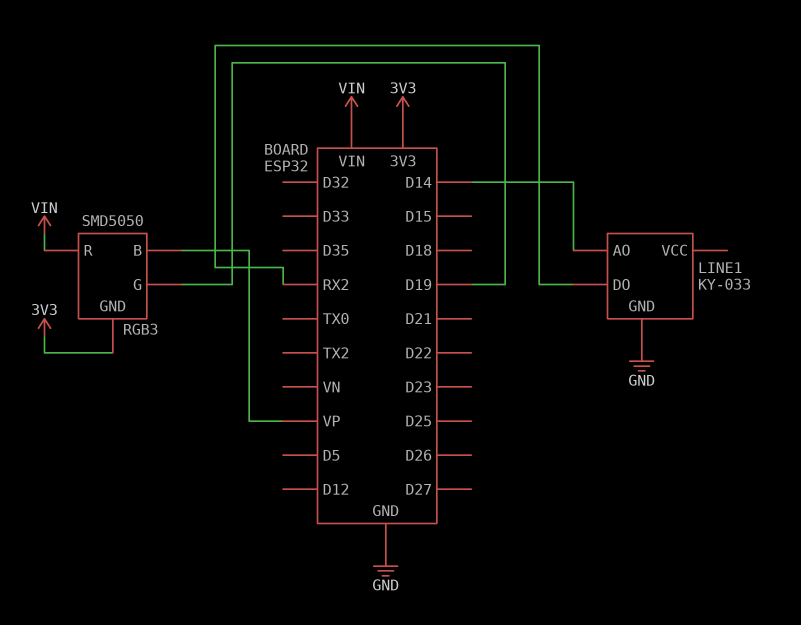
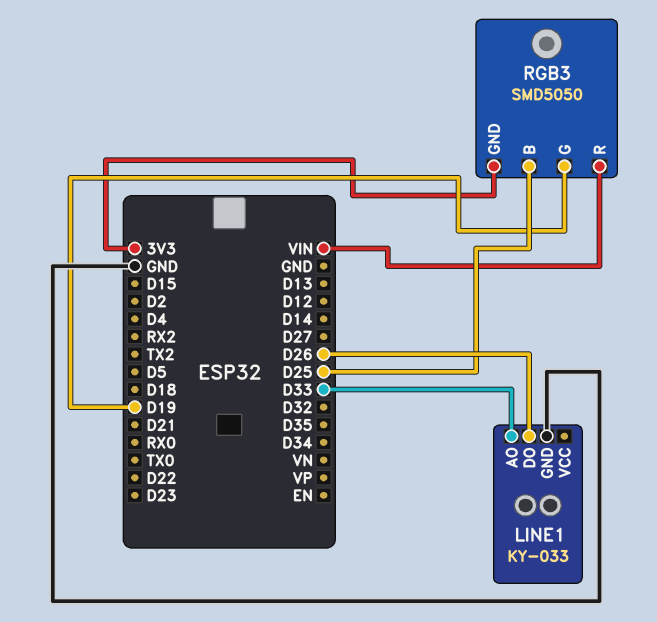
LINE1 pin AO: D14 -> D33
LINE1 pin DO: RX2 -> D26
RGB3 pin B: VP -> D25

